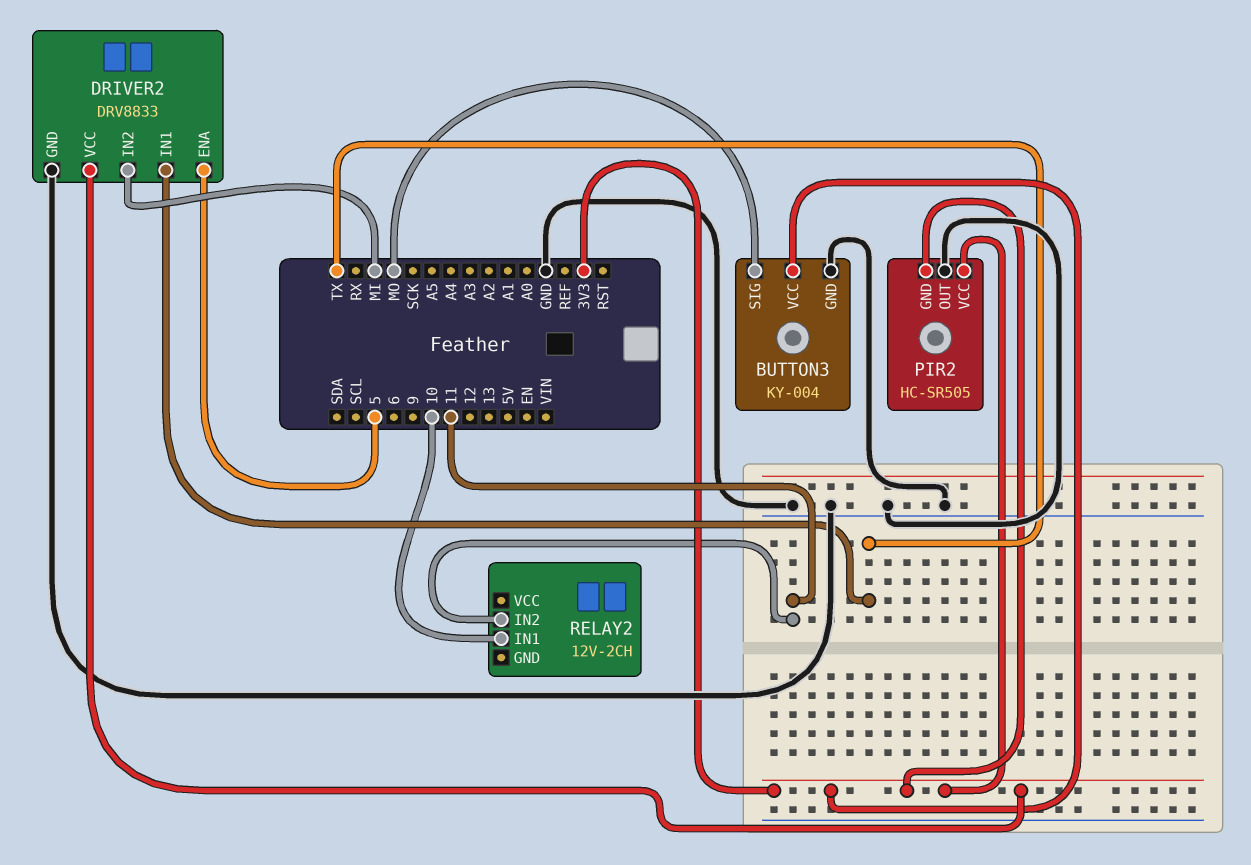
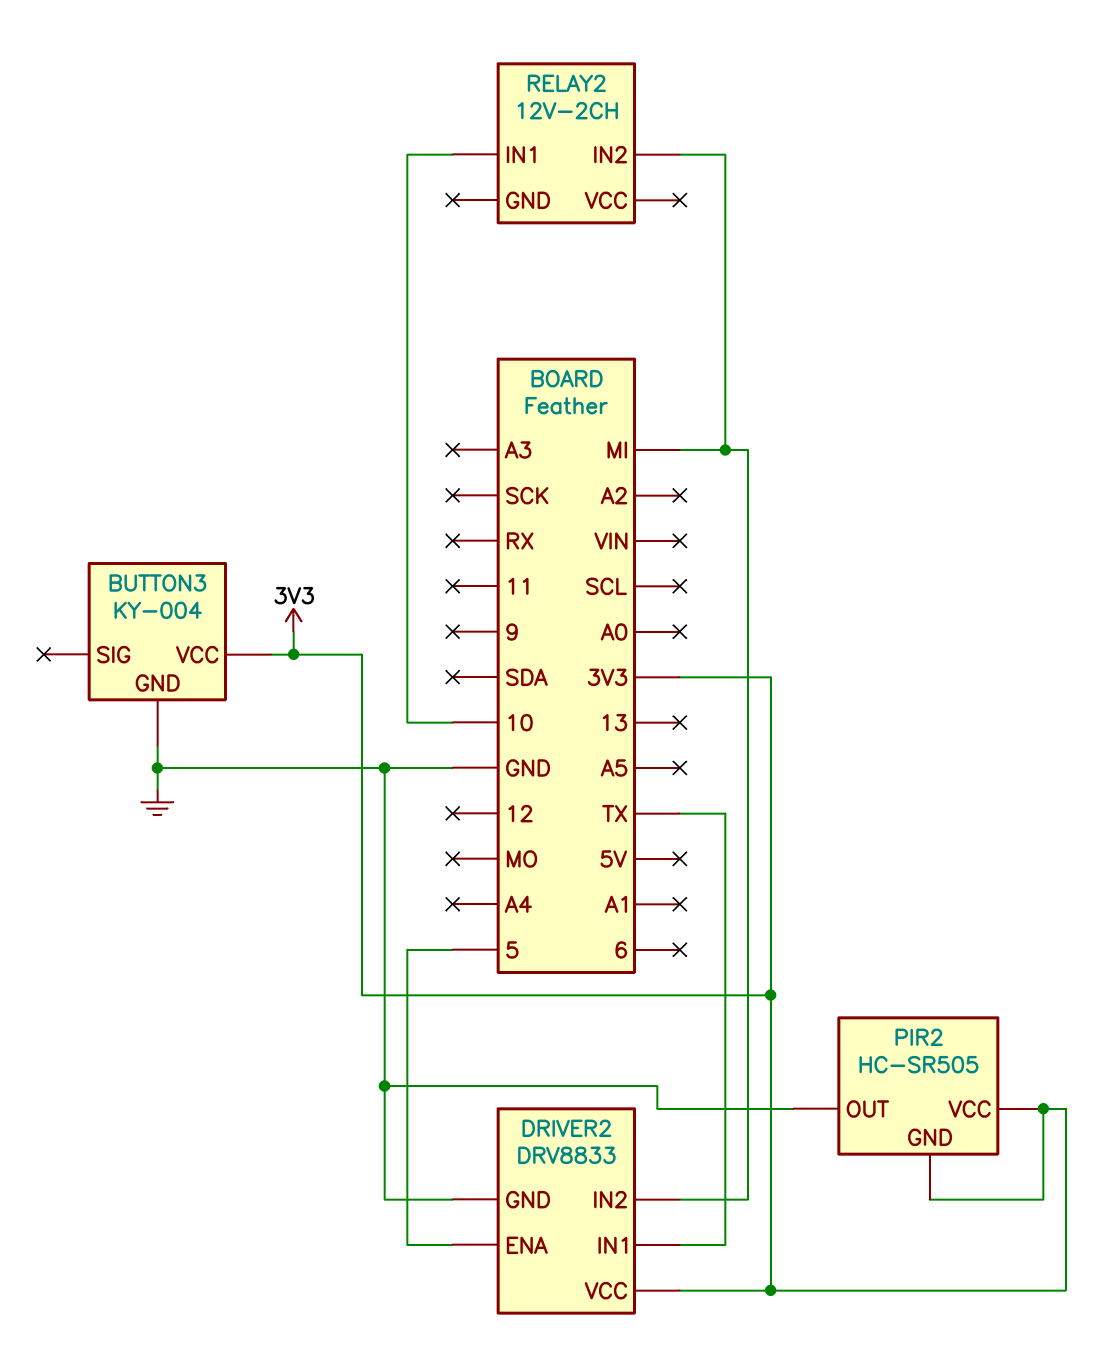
BUTTON3 pin SIG: MO -> none
RELAY2 pin IN2: 11 -> MI

